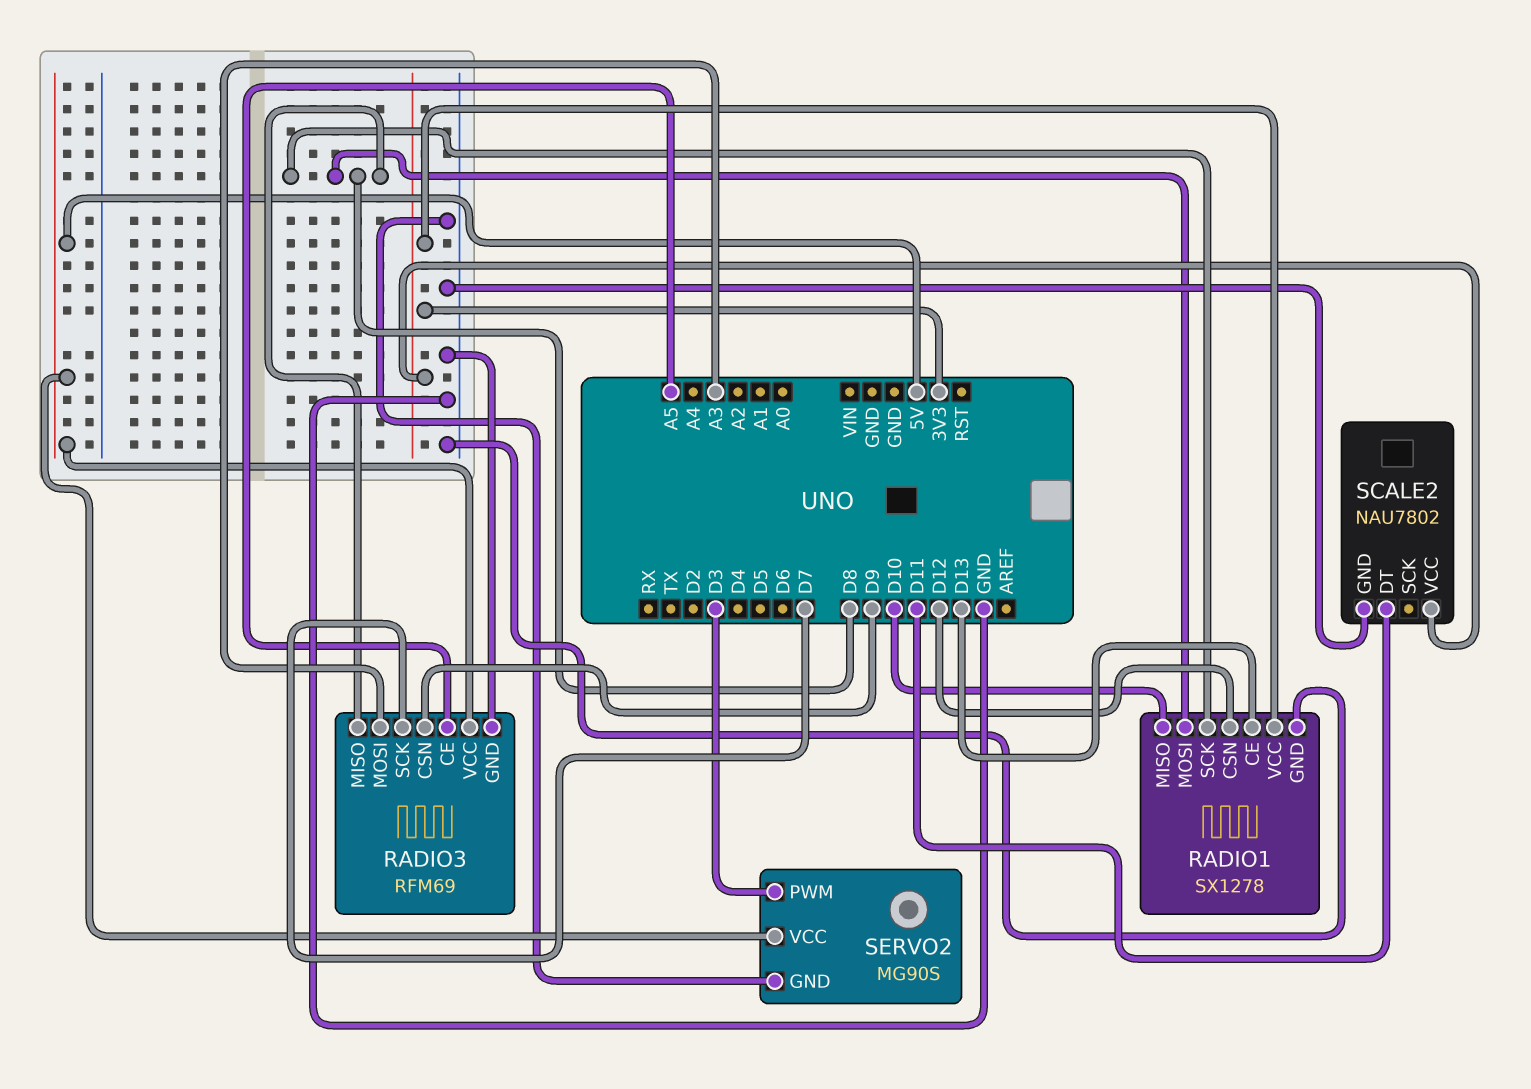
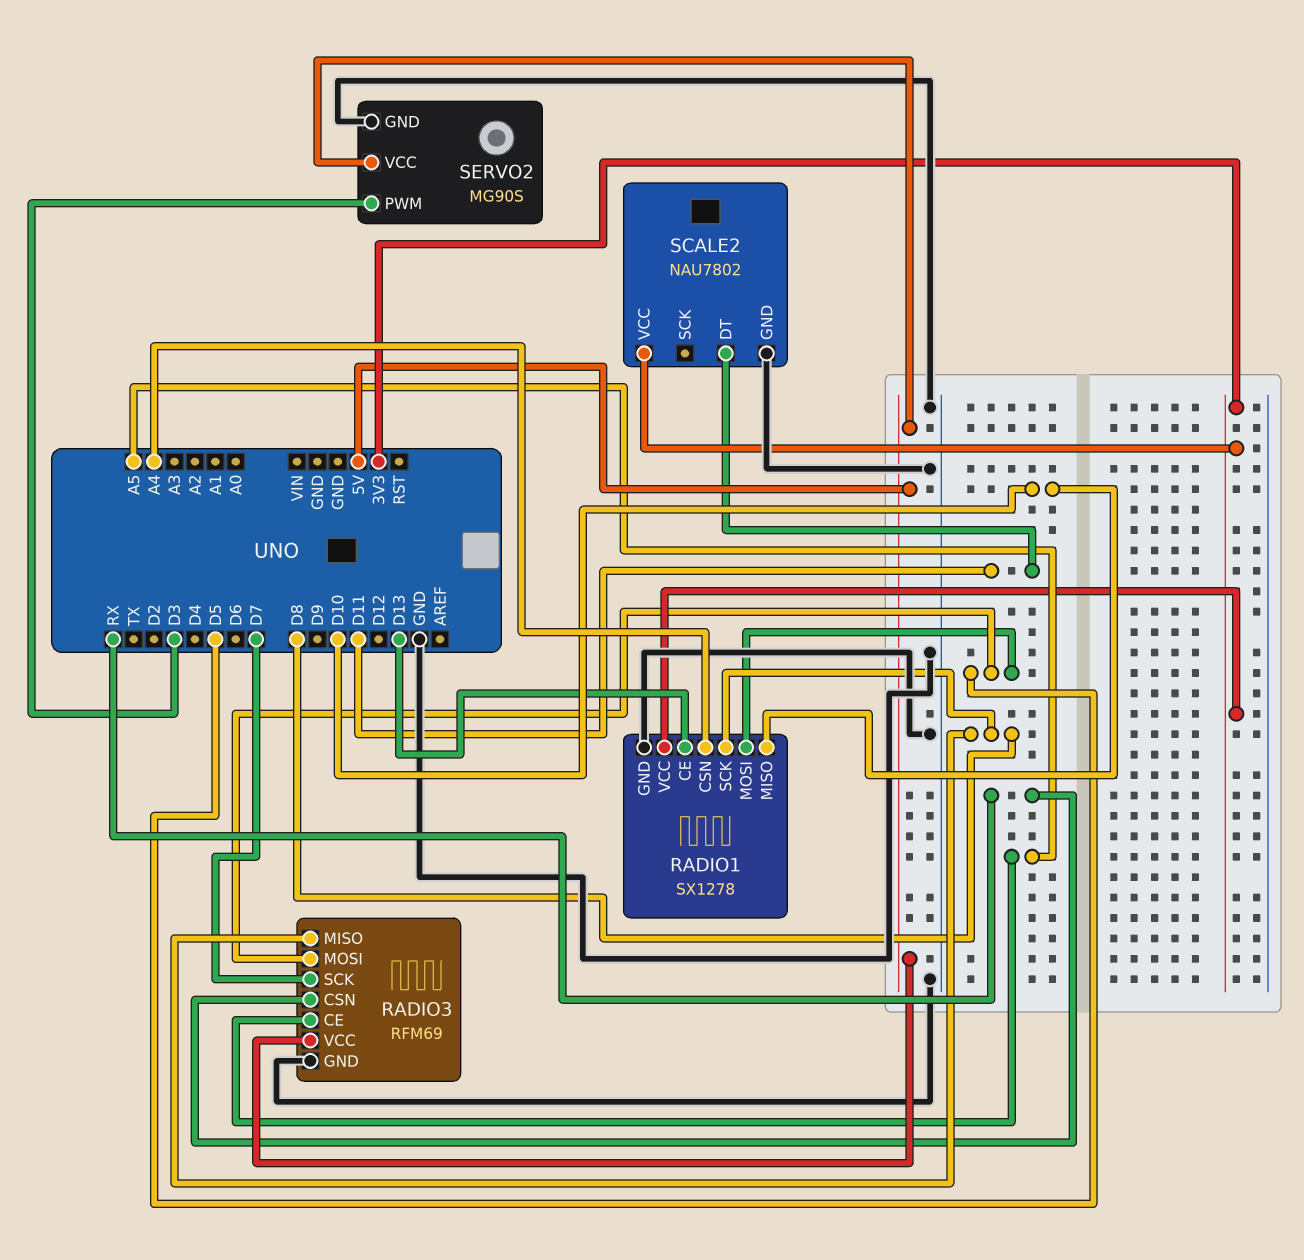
RADIO1 pin CSN: D12 -> A4
RADIO1 pin MOSI: D8 -> D5
RADIO3 pin CSN: D9 -> RX
RADIO3 pin MOSI: A3 -> D5

